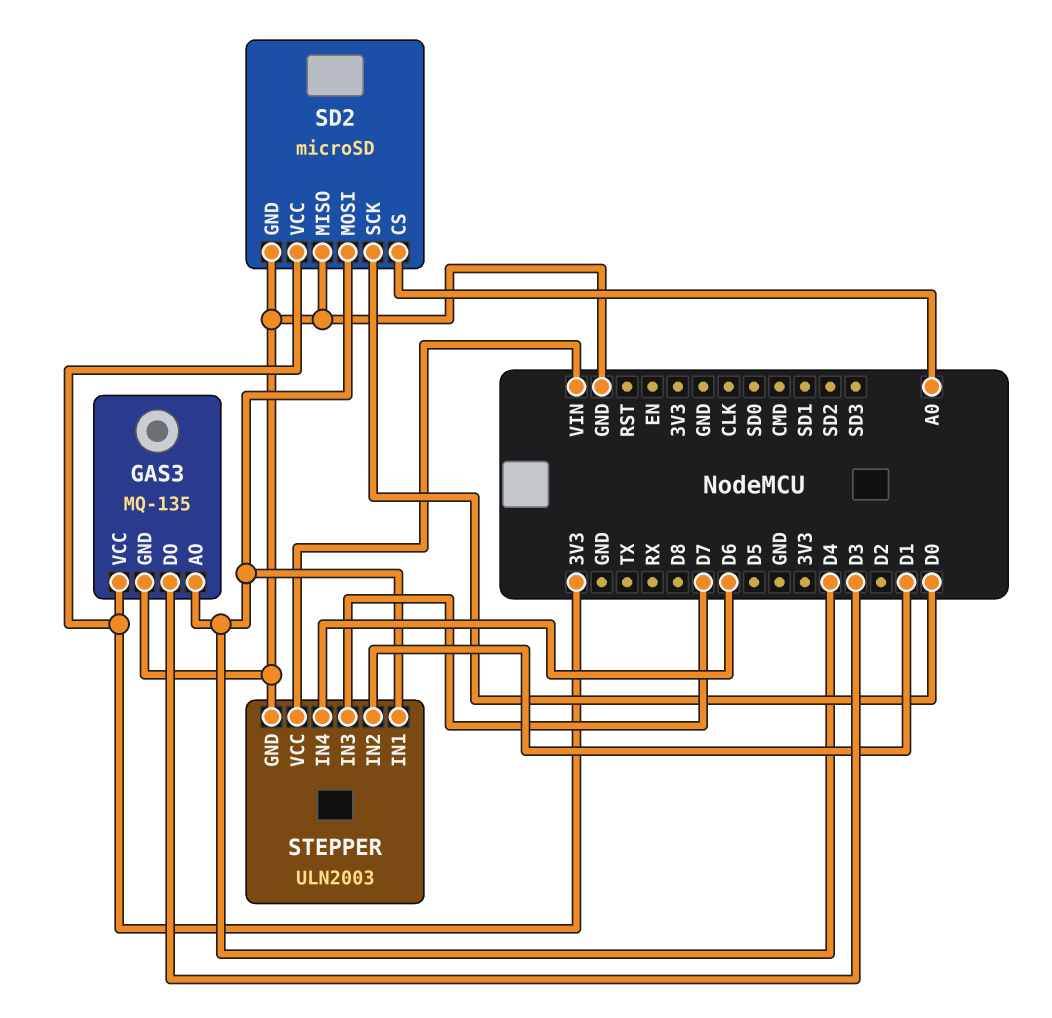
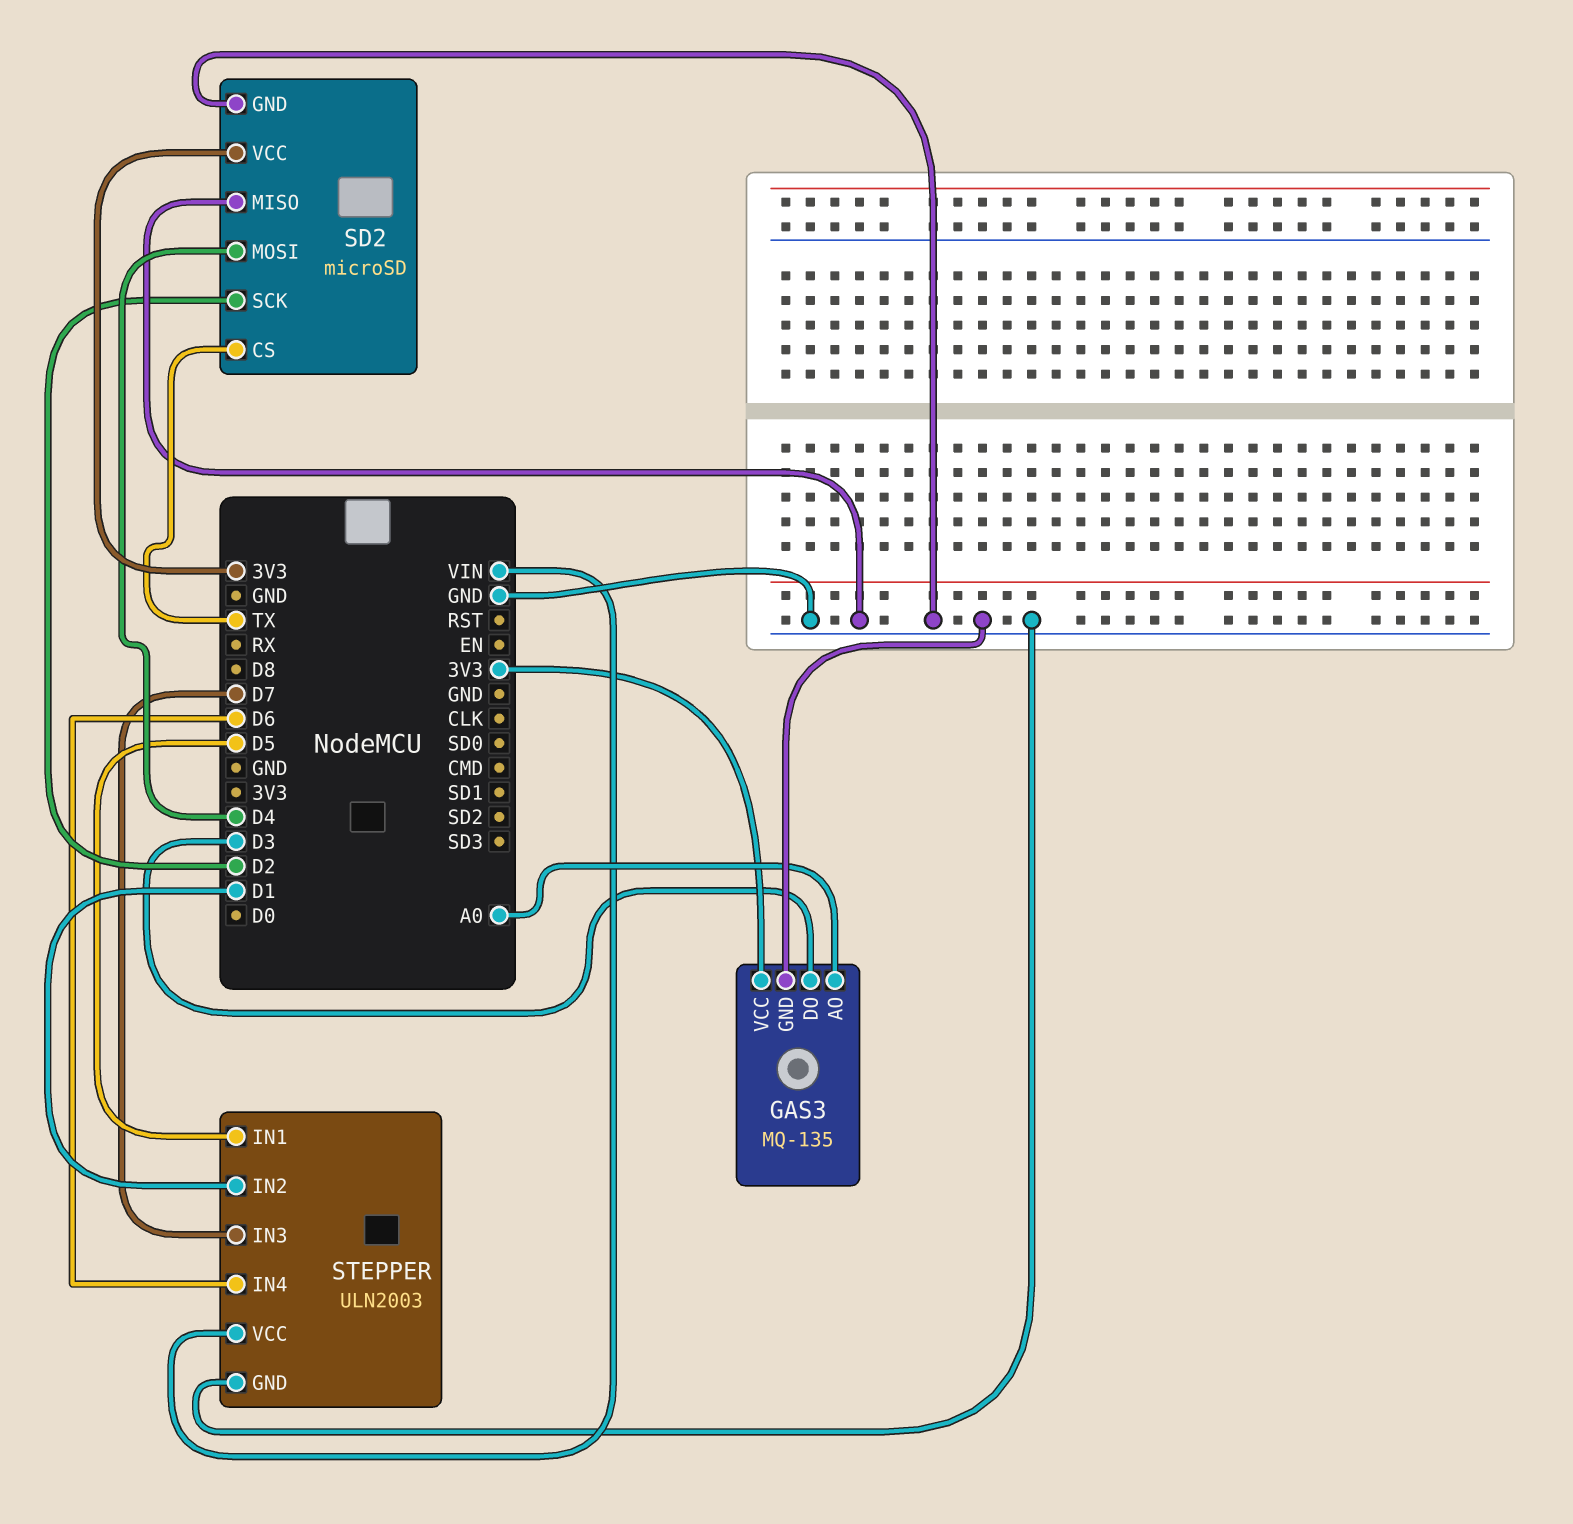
GAS3 pin AO: D4 -> A0
SD2 pin CS: A0 -> TX
SD2 pin SCK: D0 -> D2
STEPPER pin IN1: D4 -> D5

